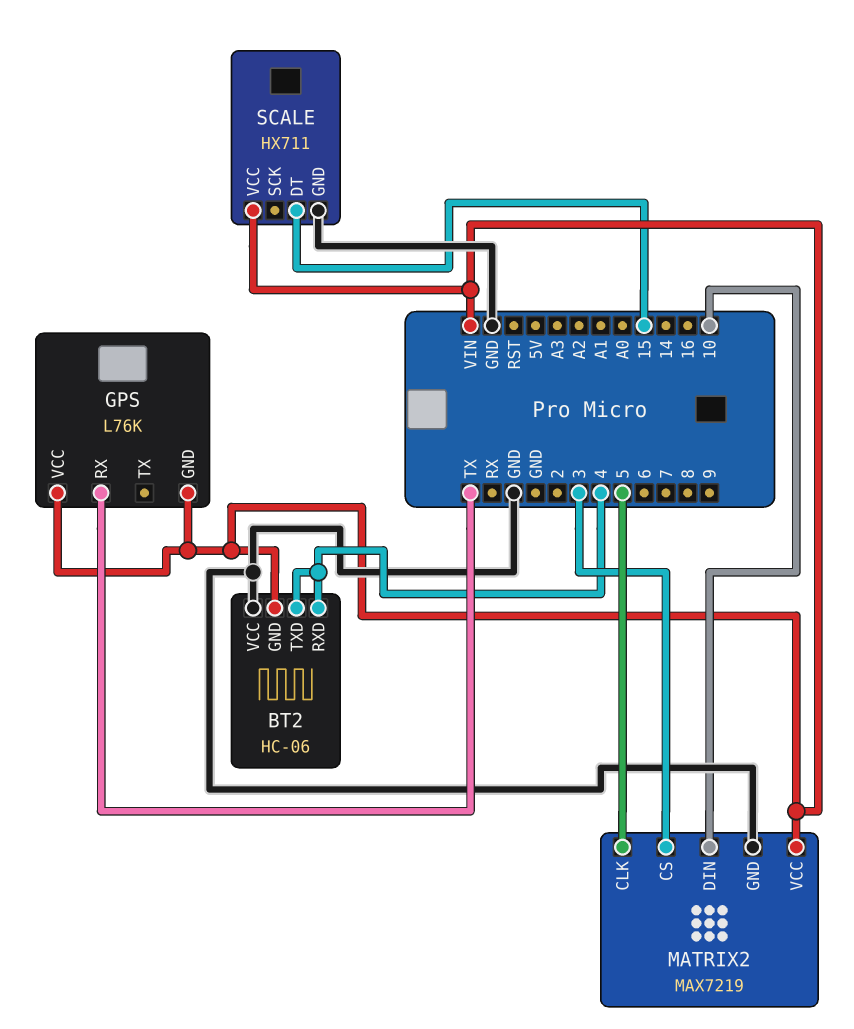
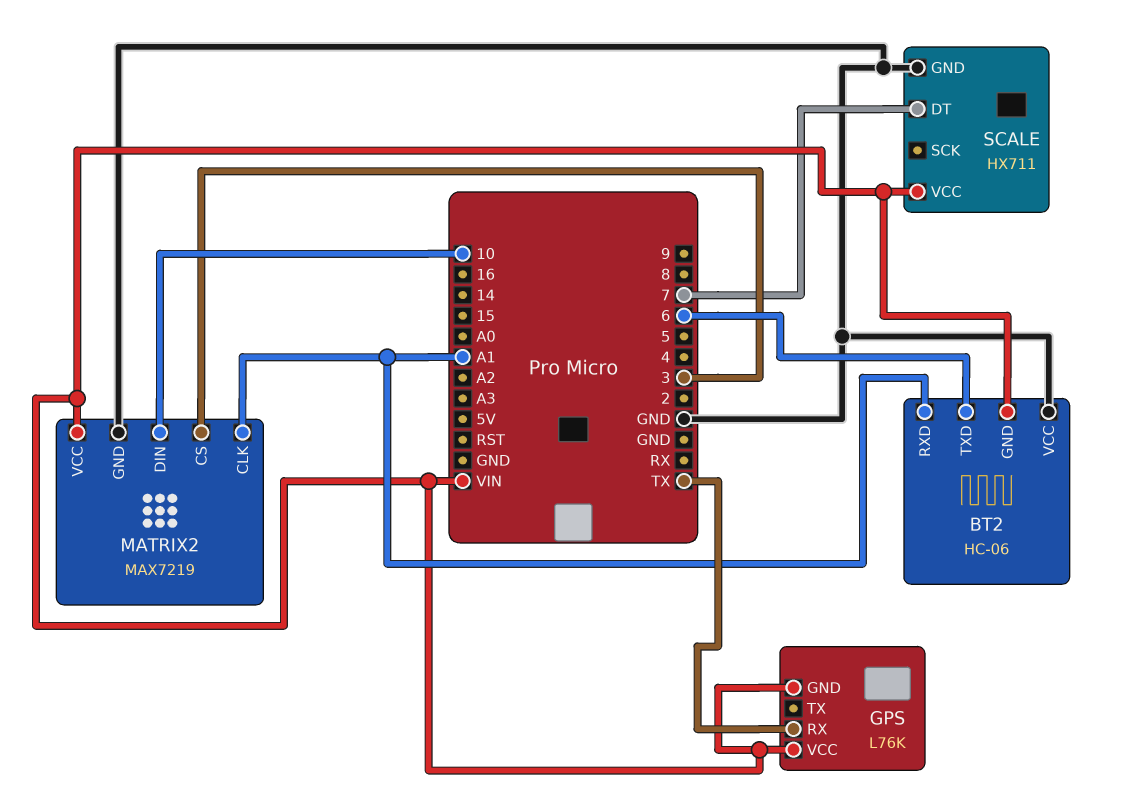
BT2 pin RXD: 4 -> A1
BT2 pin TXD: 4 -> 6
MATRIX2 pin CLK: 5 -> A1
SCALE pin DT: 15 -> 7

